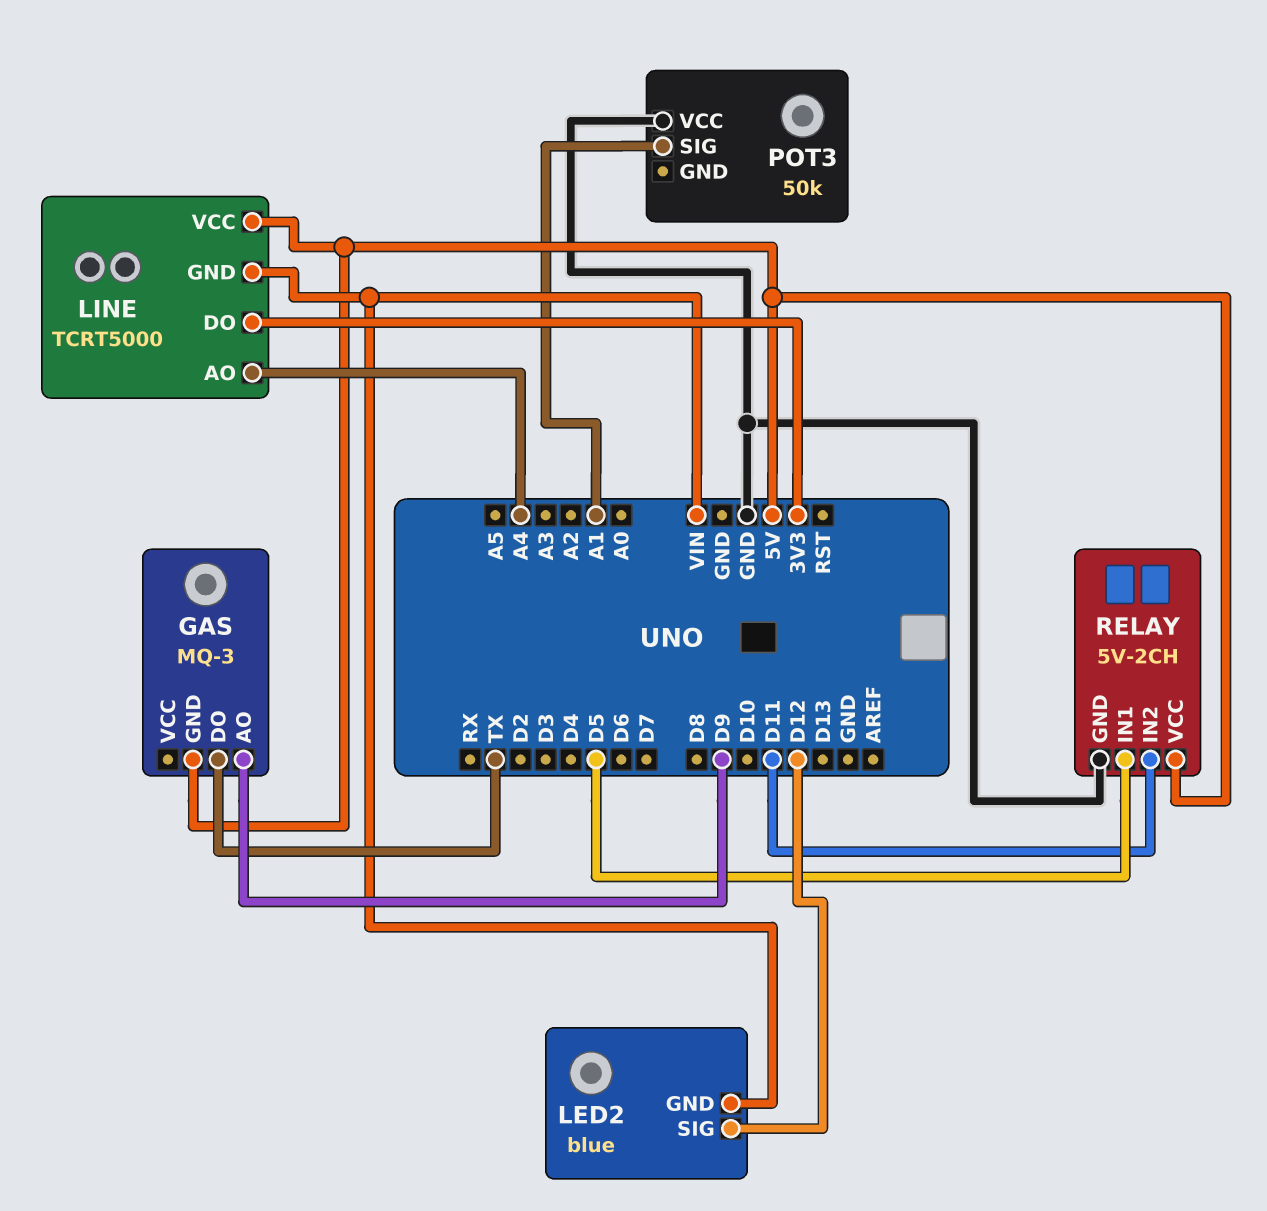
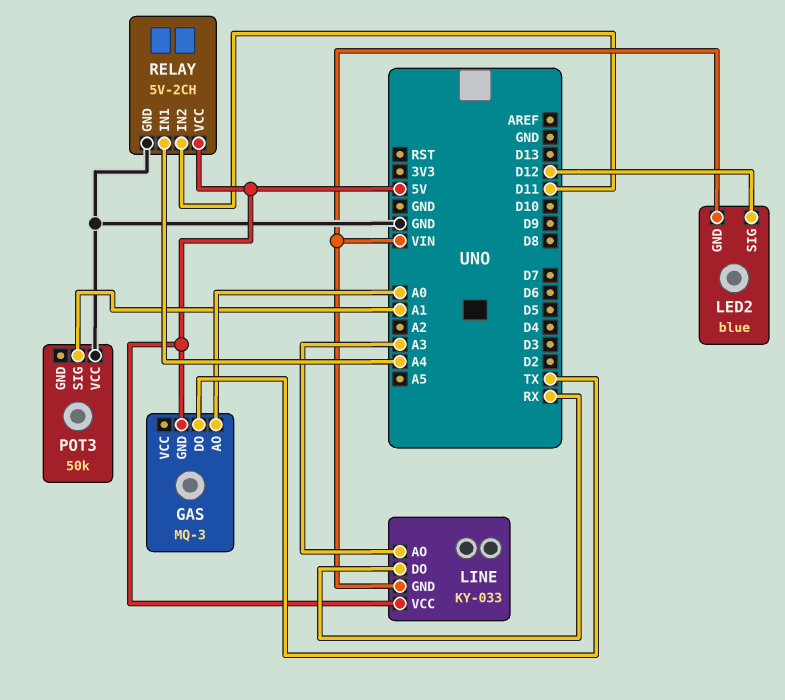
GAS pin AO: D9 -> A0
LINE: TCRT5000 -> KY-033
LINE pin AO: A4 -> A3
LINE pin DO: 3V3 -> RX
RELAY pin IN1: D5 -> A4

